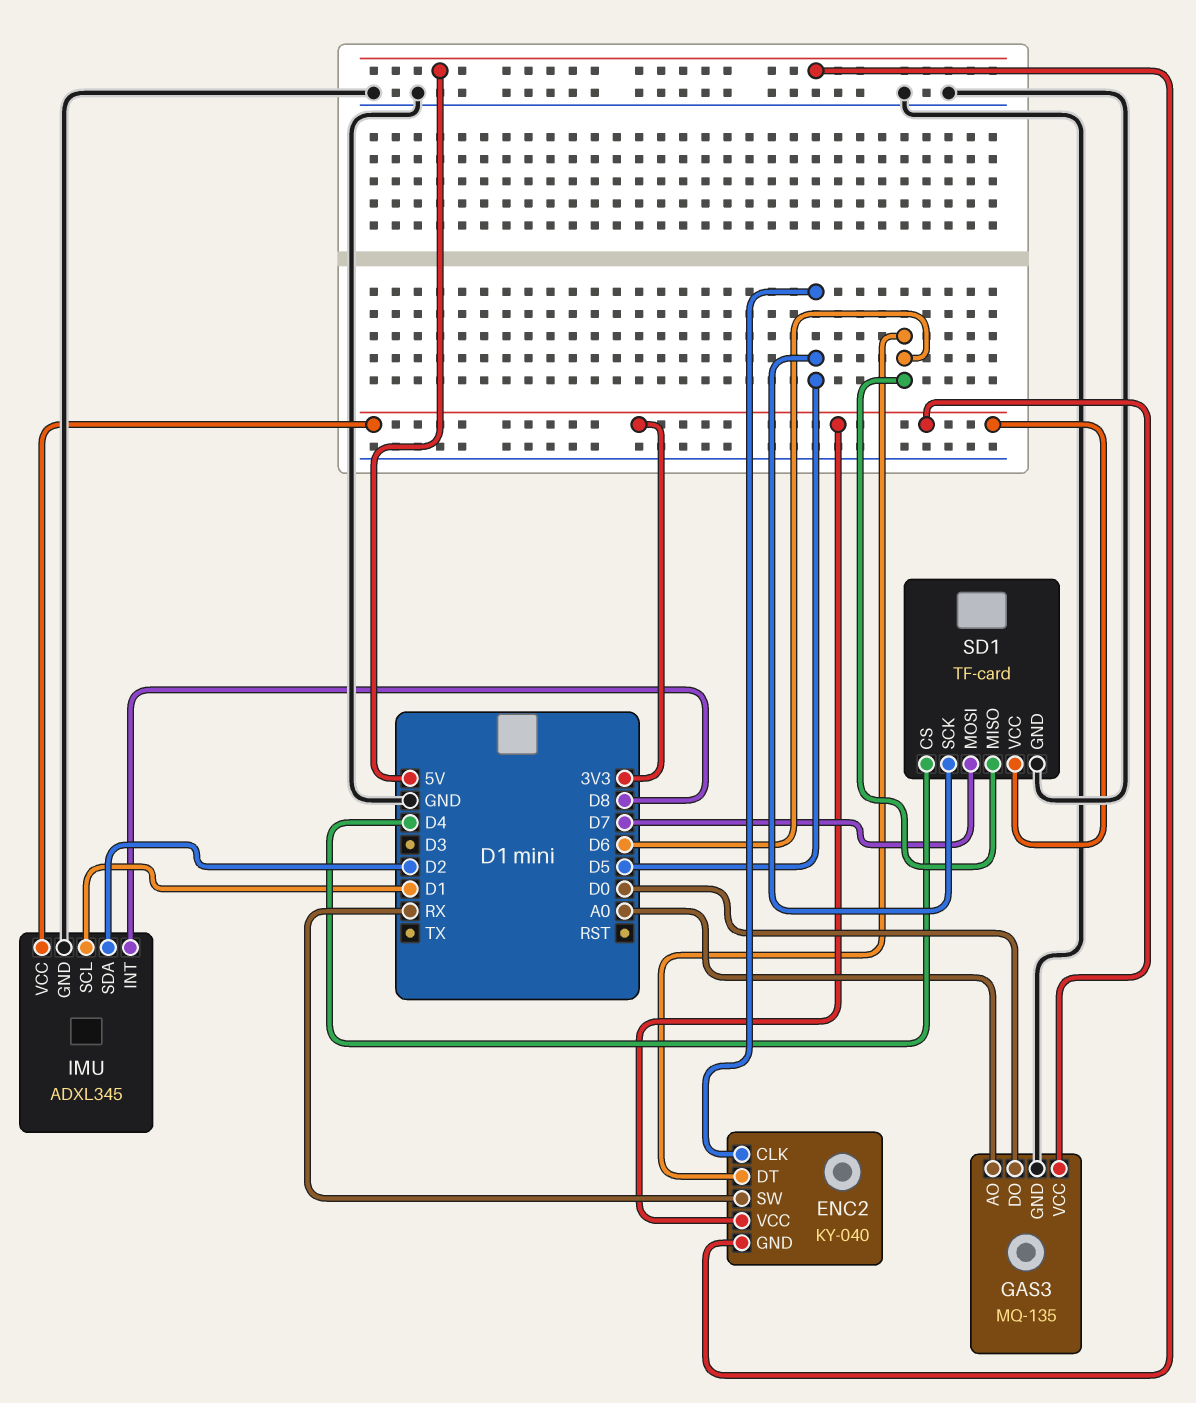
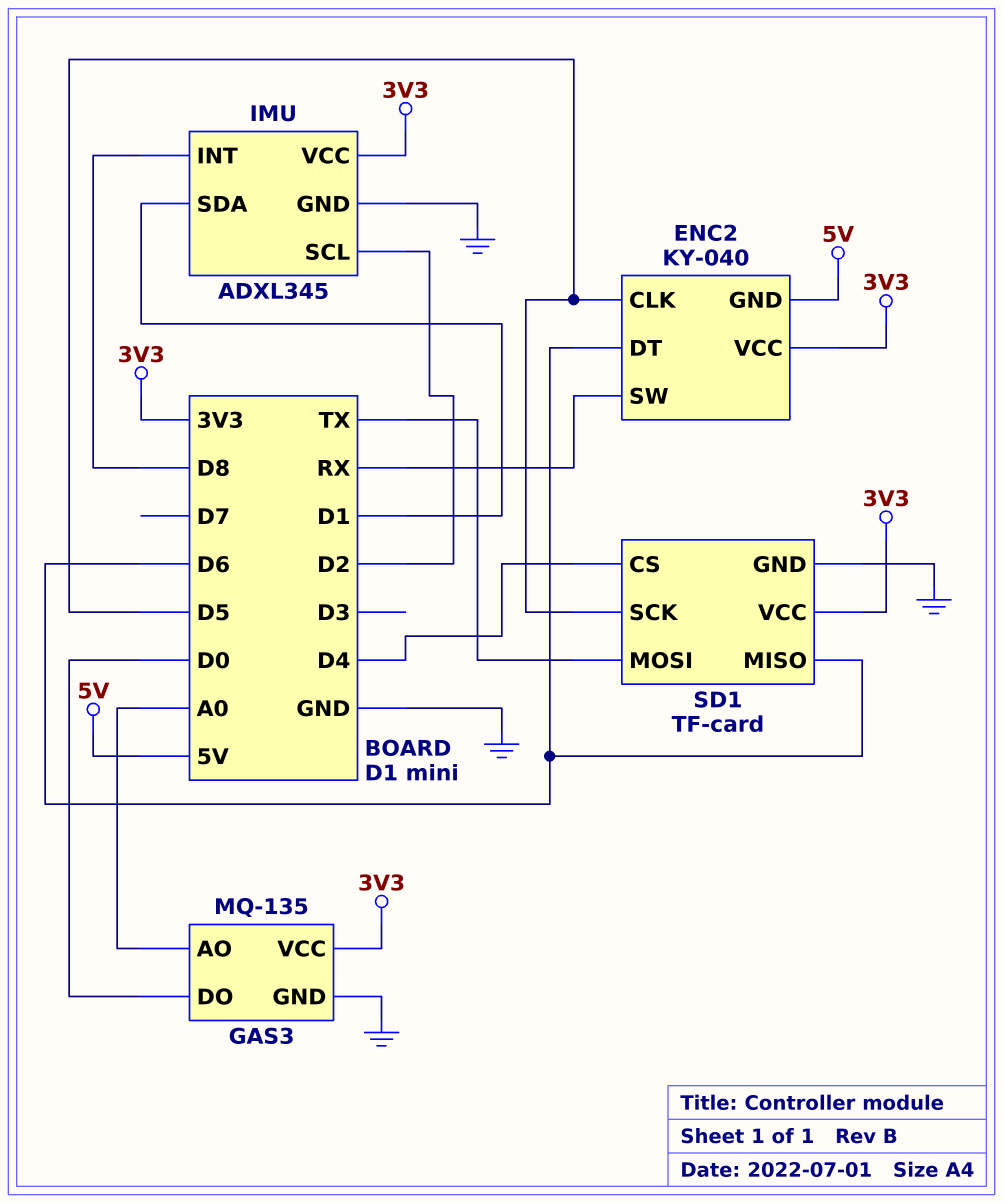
IMU pin SCL: D1 -> D2
IMU pin SDA: D2 -> D1
SD1 pin MOSI: D7 -> TX

